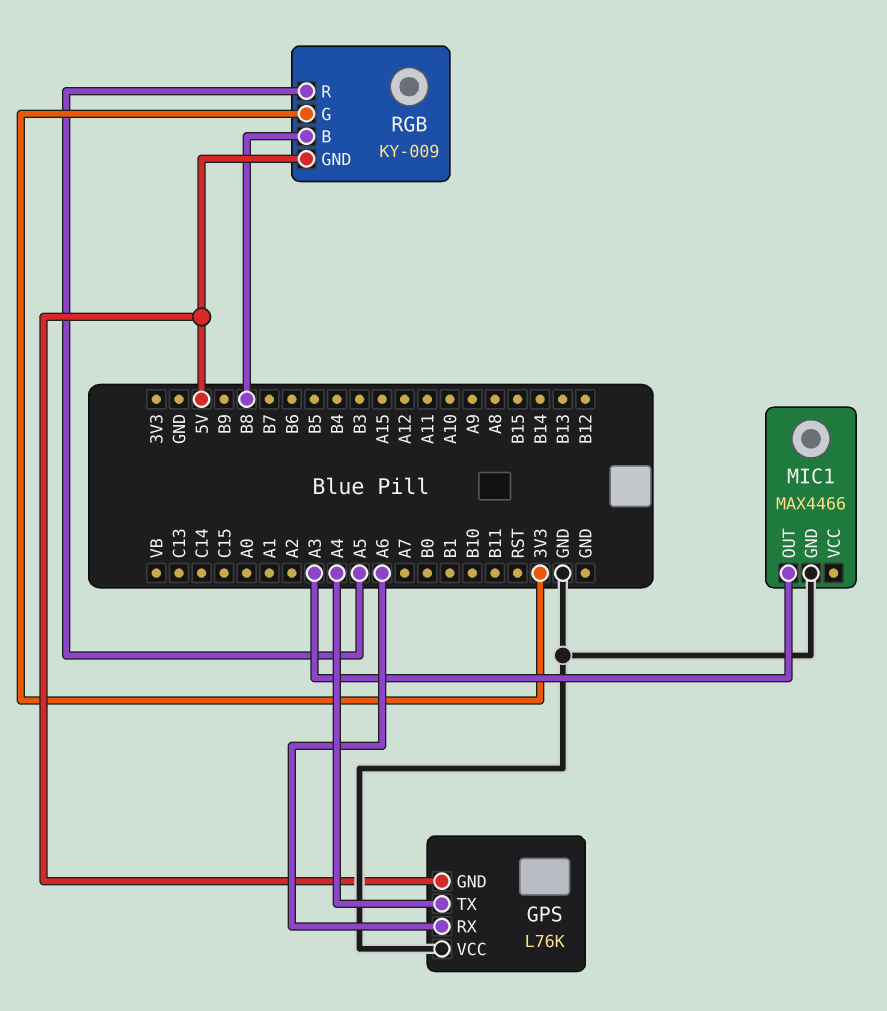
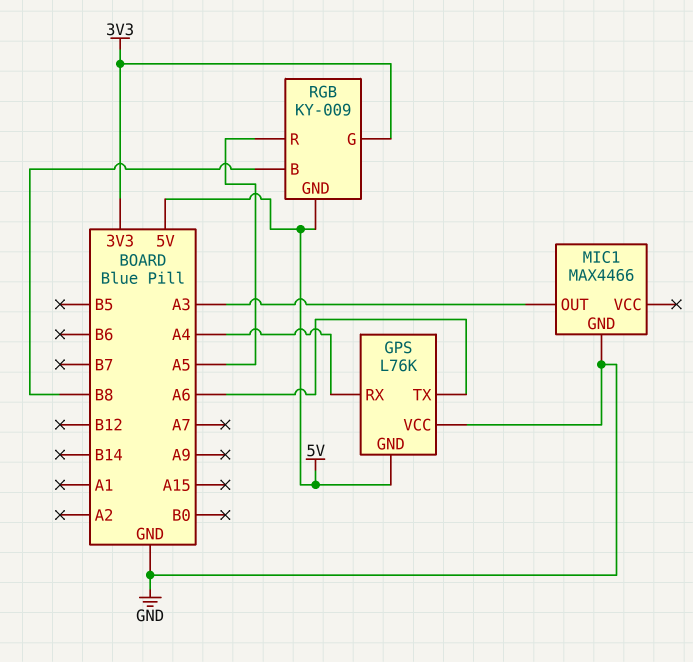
GPS pin RX: A6 -> A4
GPS pin TX: A4 -> A6

